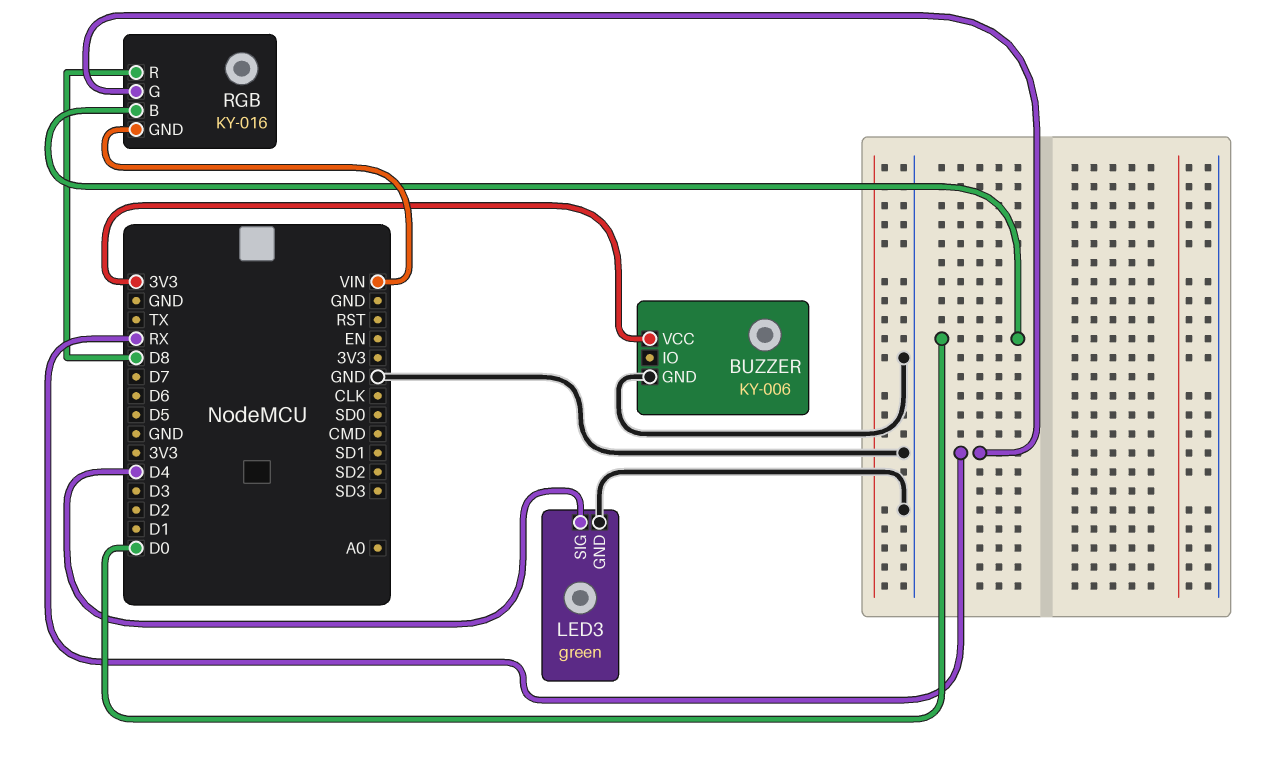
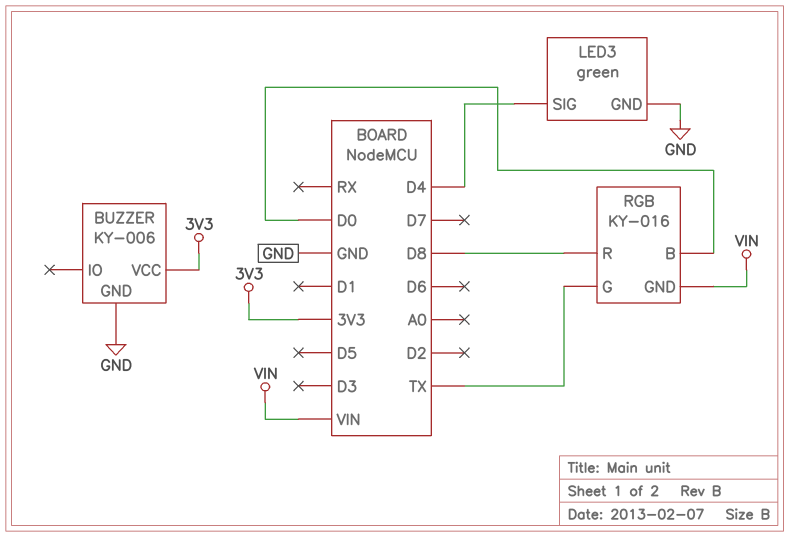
RGB pin G: RX -> TX

